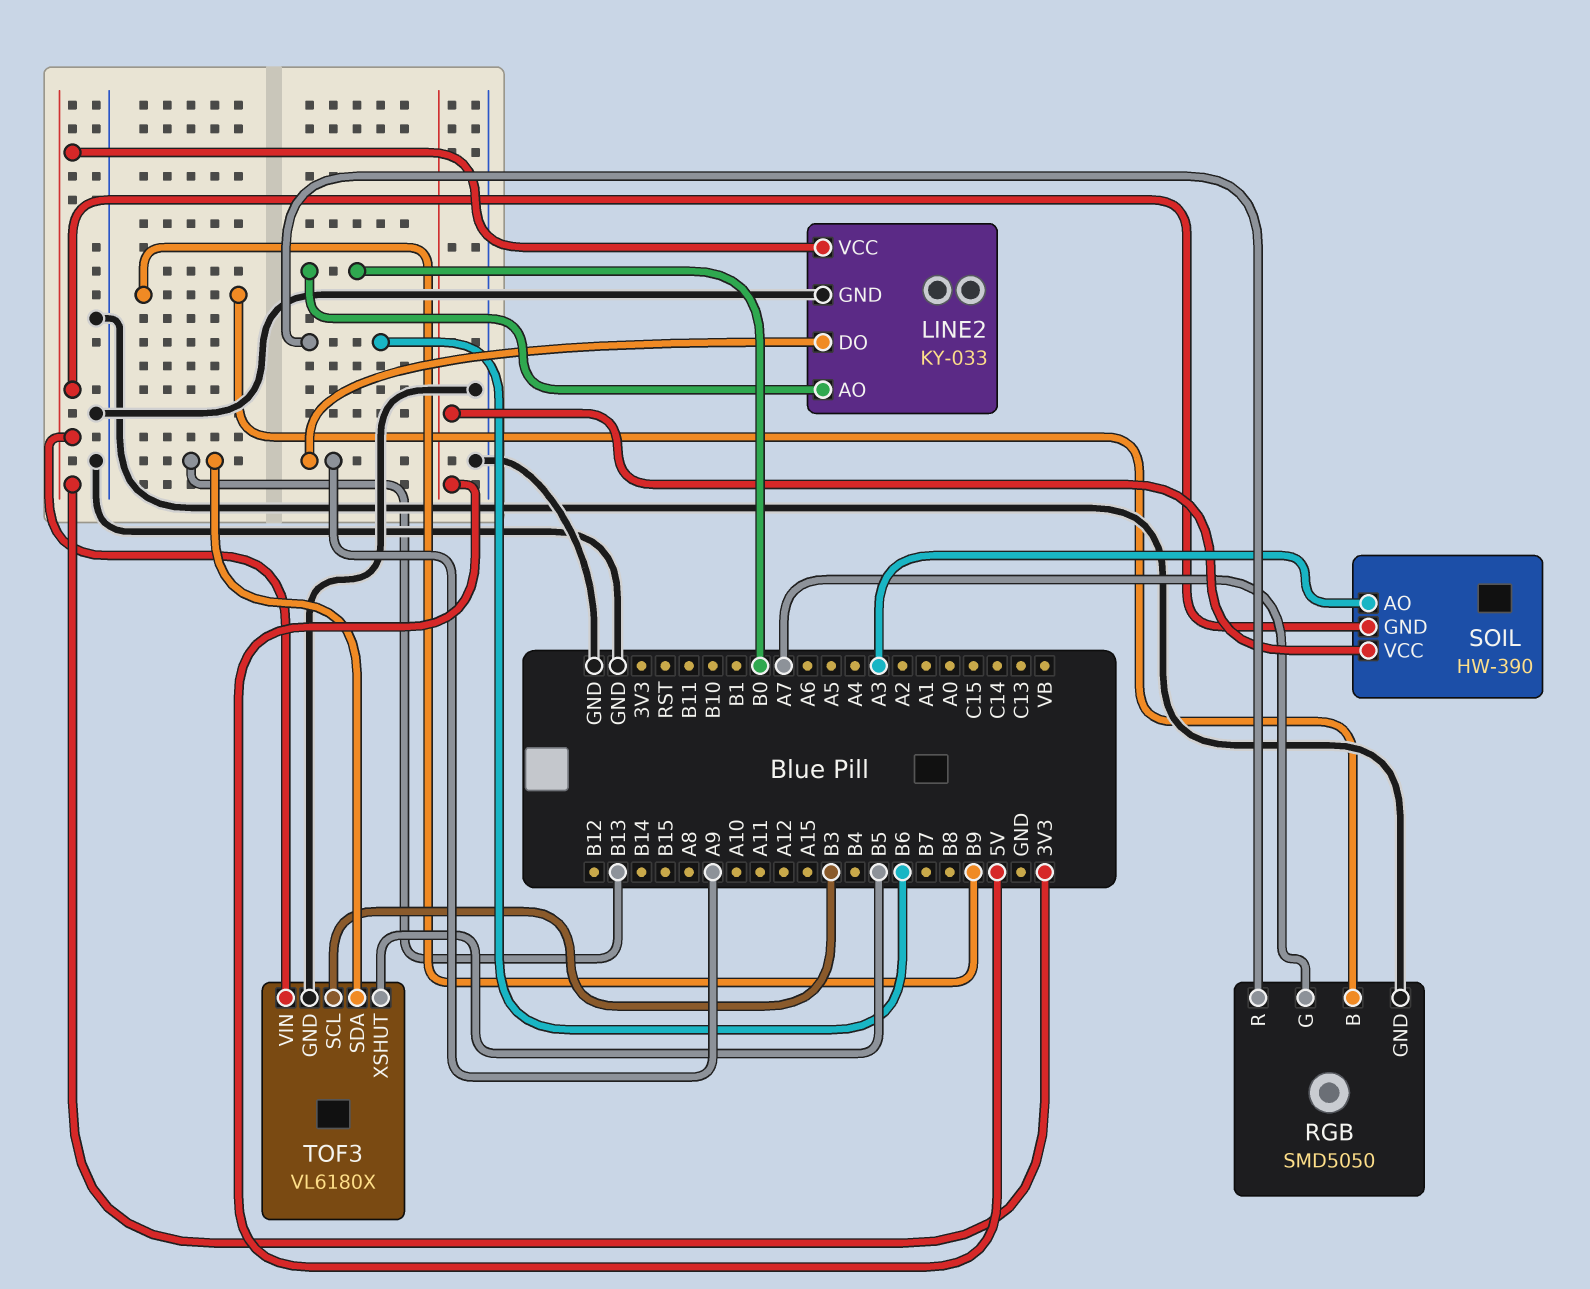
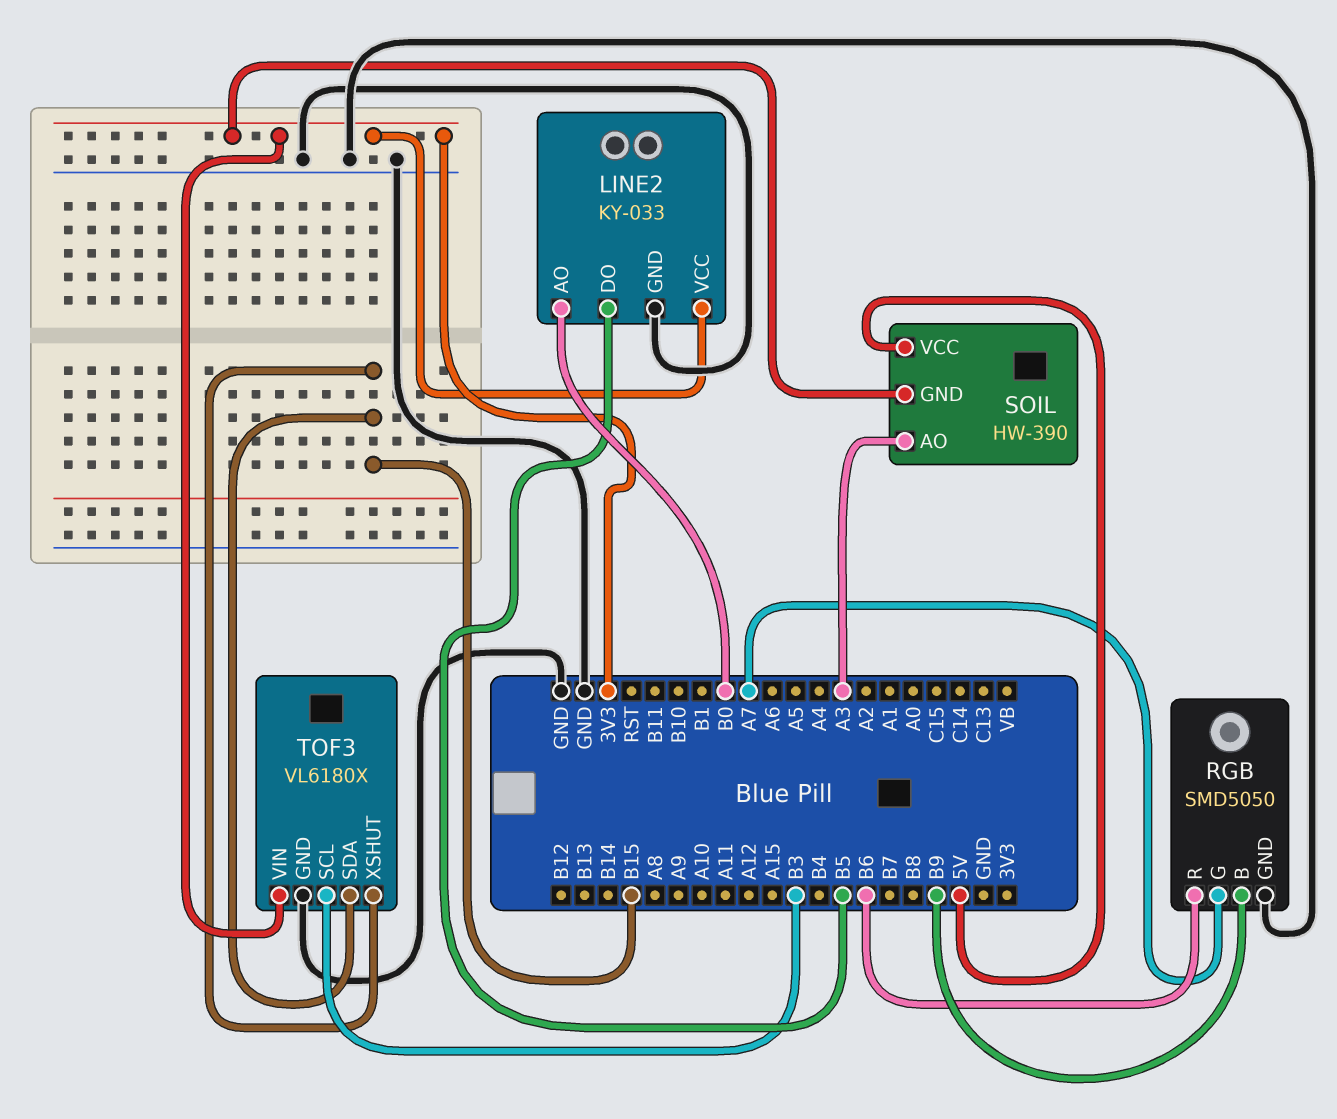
LINE2 pin DO: A9 -> B5
TOF3 pin SDA: B13 -> B15
TOF3 pin XSHUT: B5 -> B15

